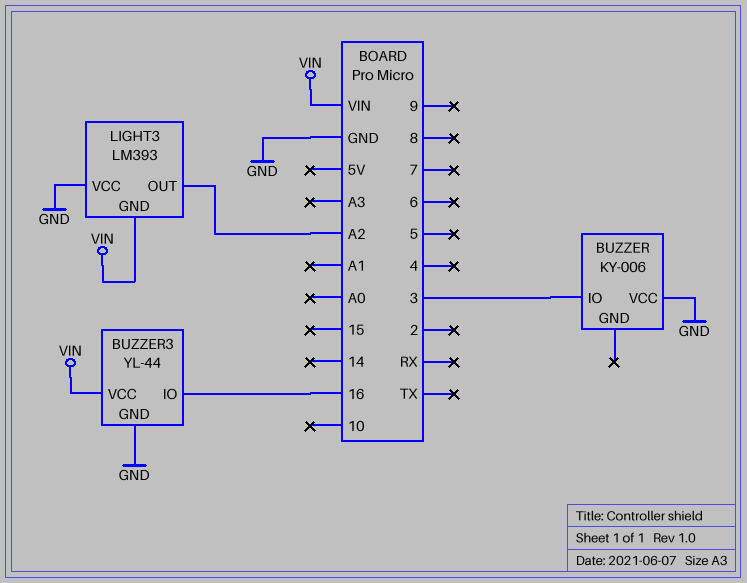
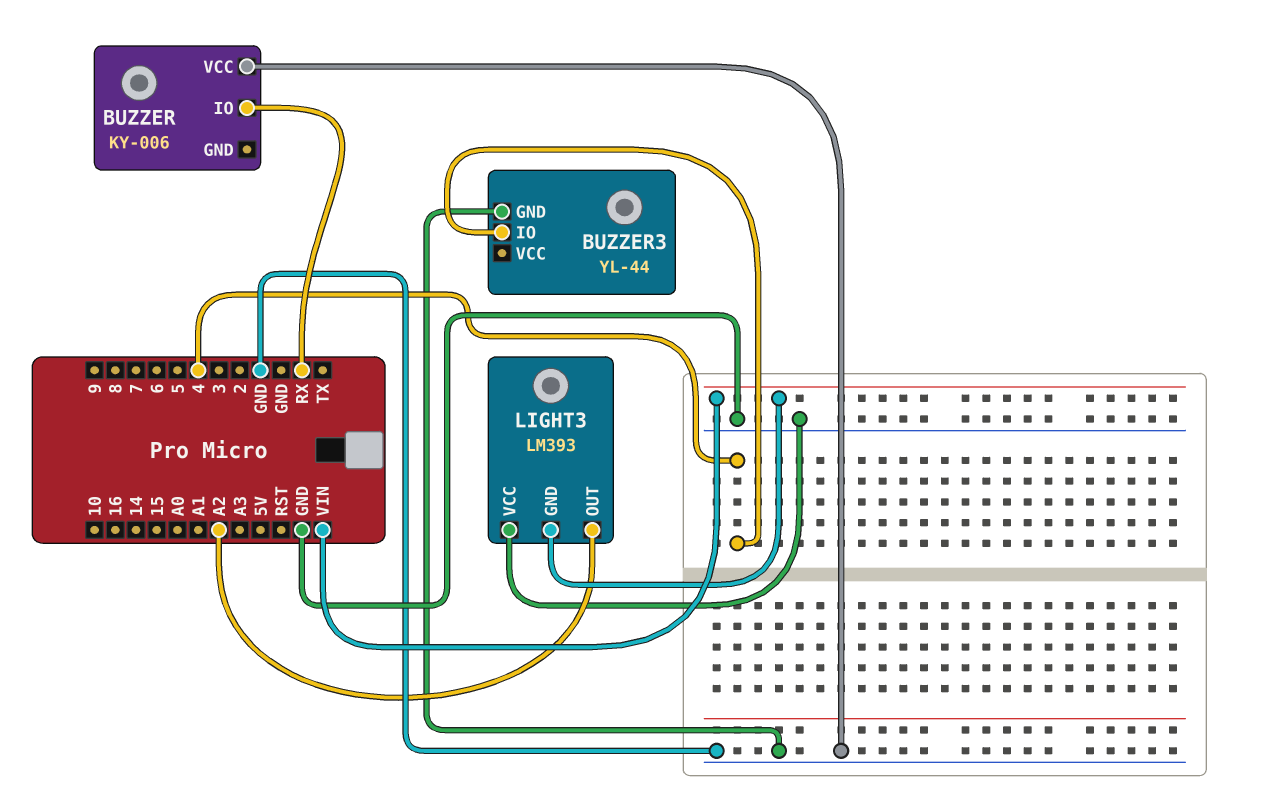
BUZZER pin IO: 3 -> RX
BUZZER3 pin IO: 16 -> 4
BUZZER3 pin VCC: VIN -> none

